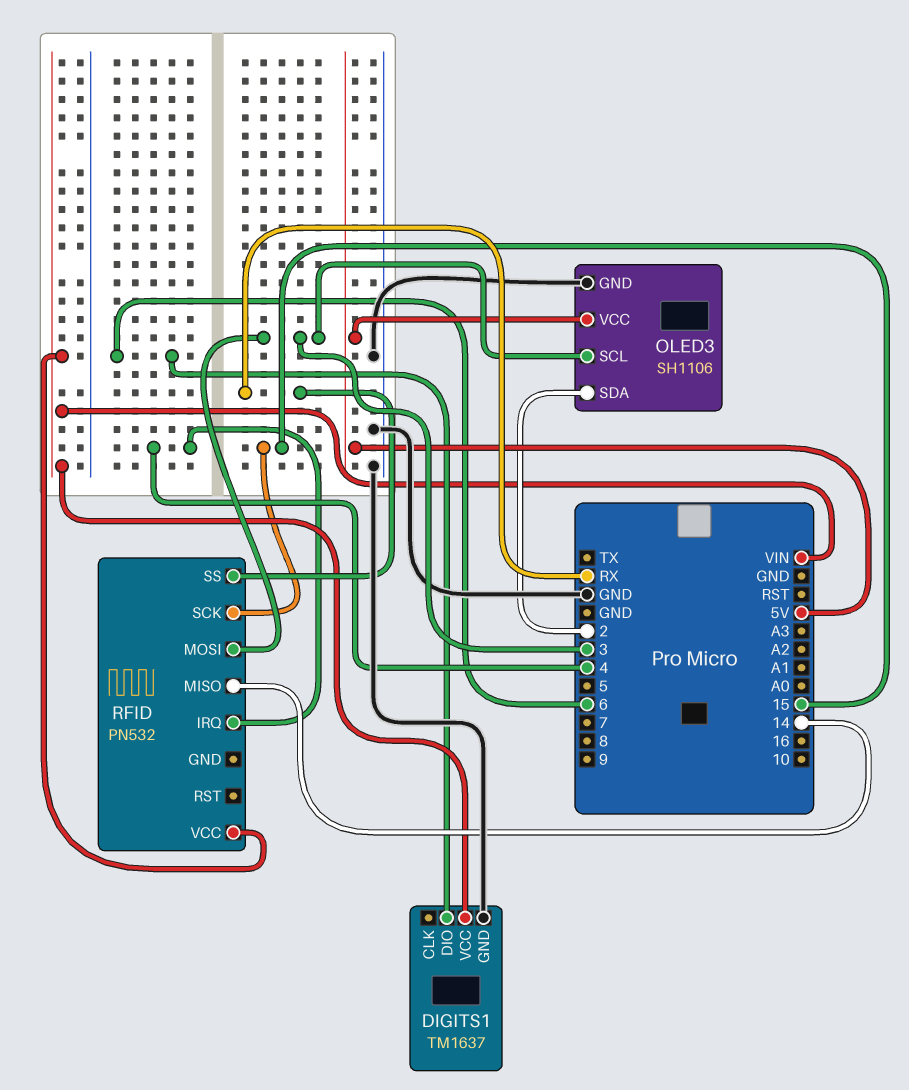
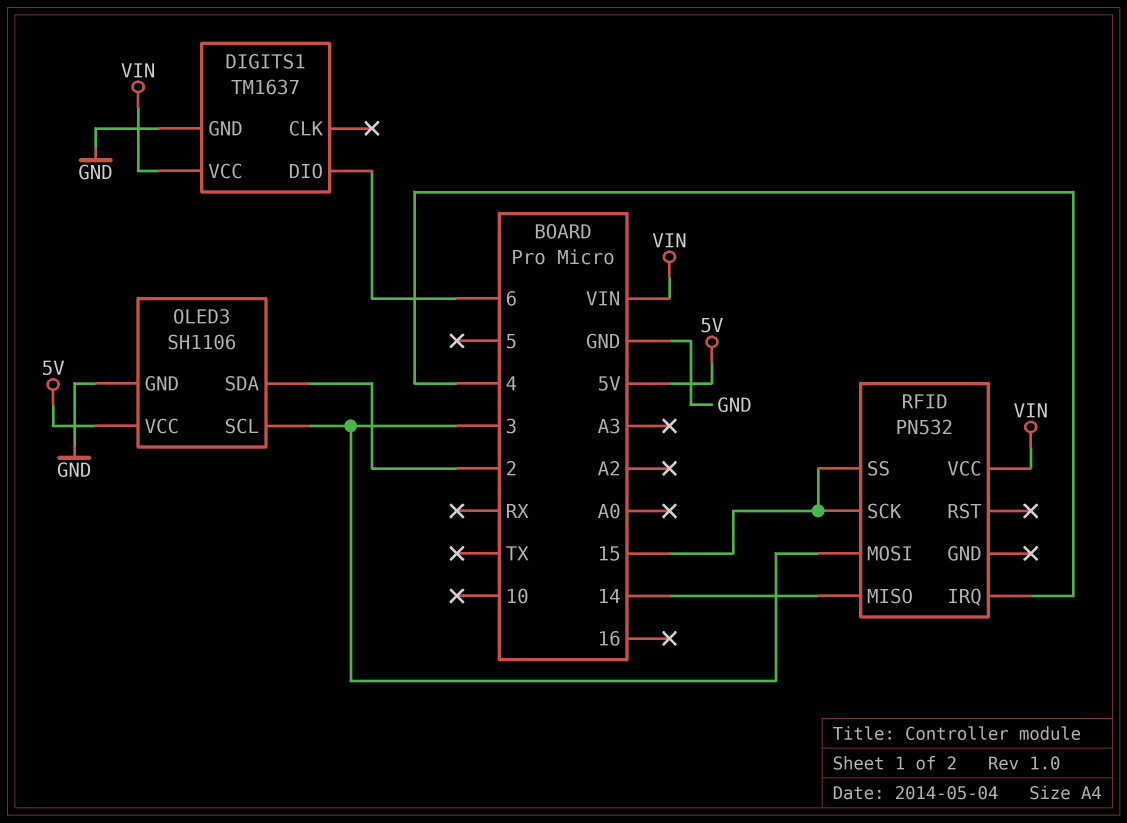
RFID pin SS: RX -> 15

